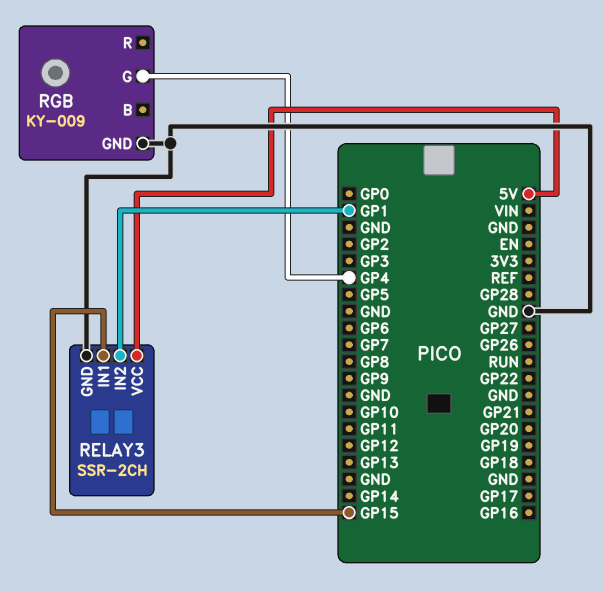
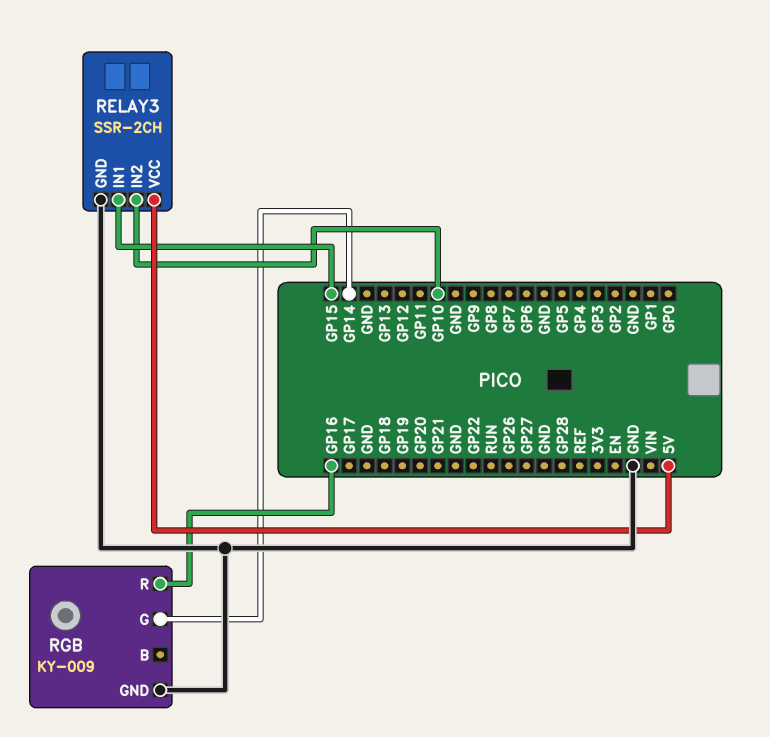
RELAY3 pin IN2: GP1 -> GP10
RGB pin G: GP4 -> GP14
RGB pin R: none -> GP16

